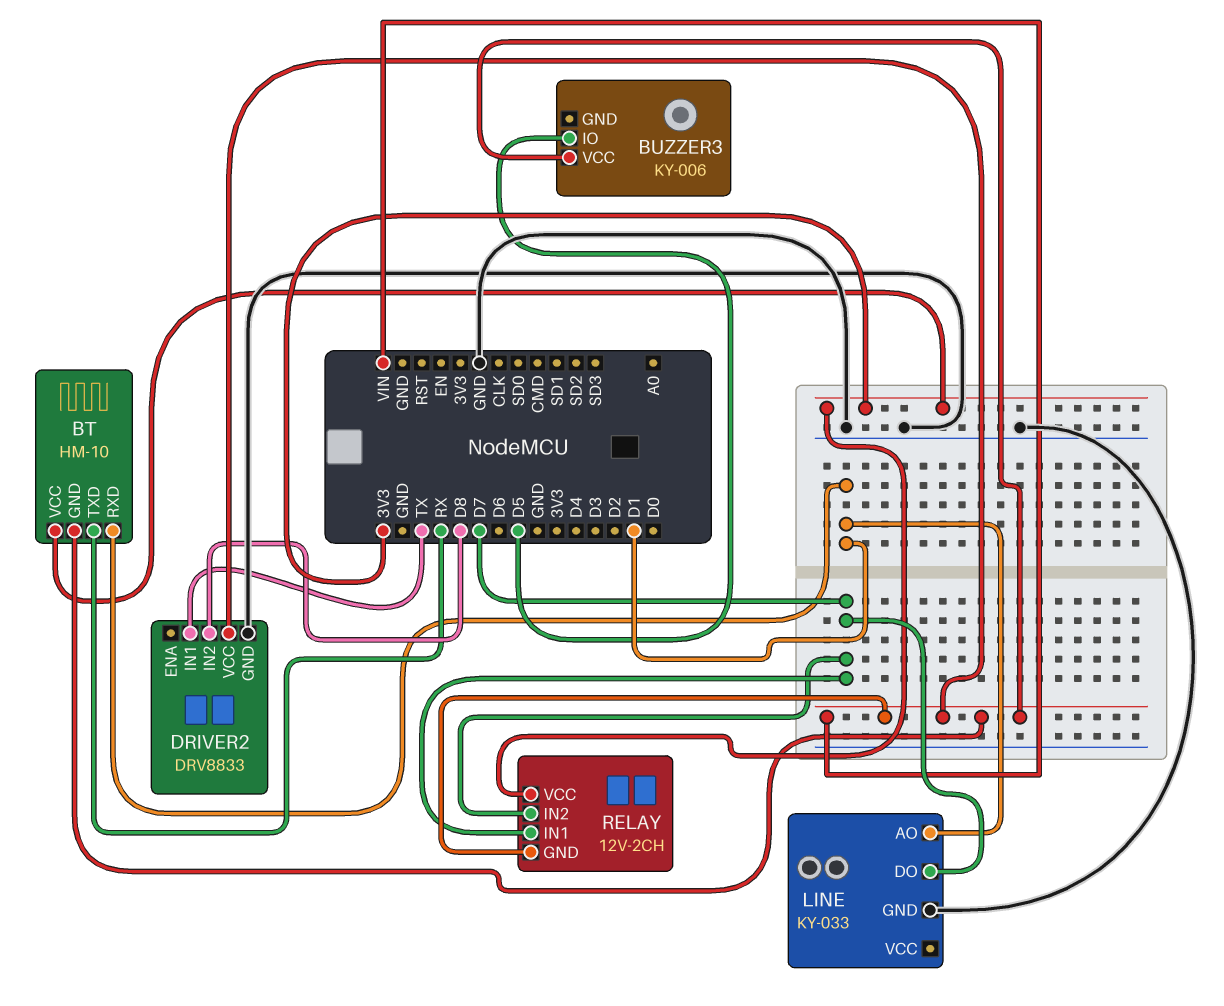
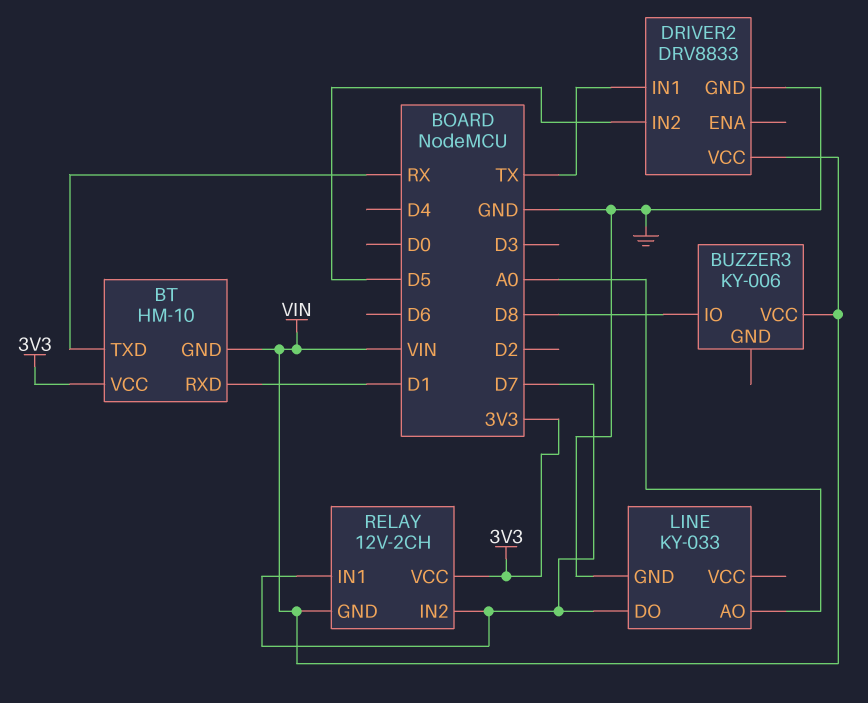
BUZZER3 pin IO: D5 -> D8
DRIVER2 pin IN2: D8 -> D5
LINE pin AO: D1 -> A0

